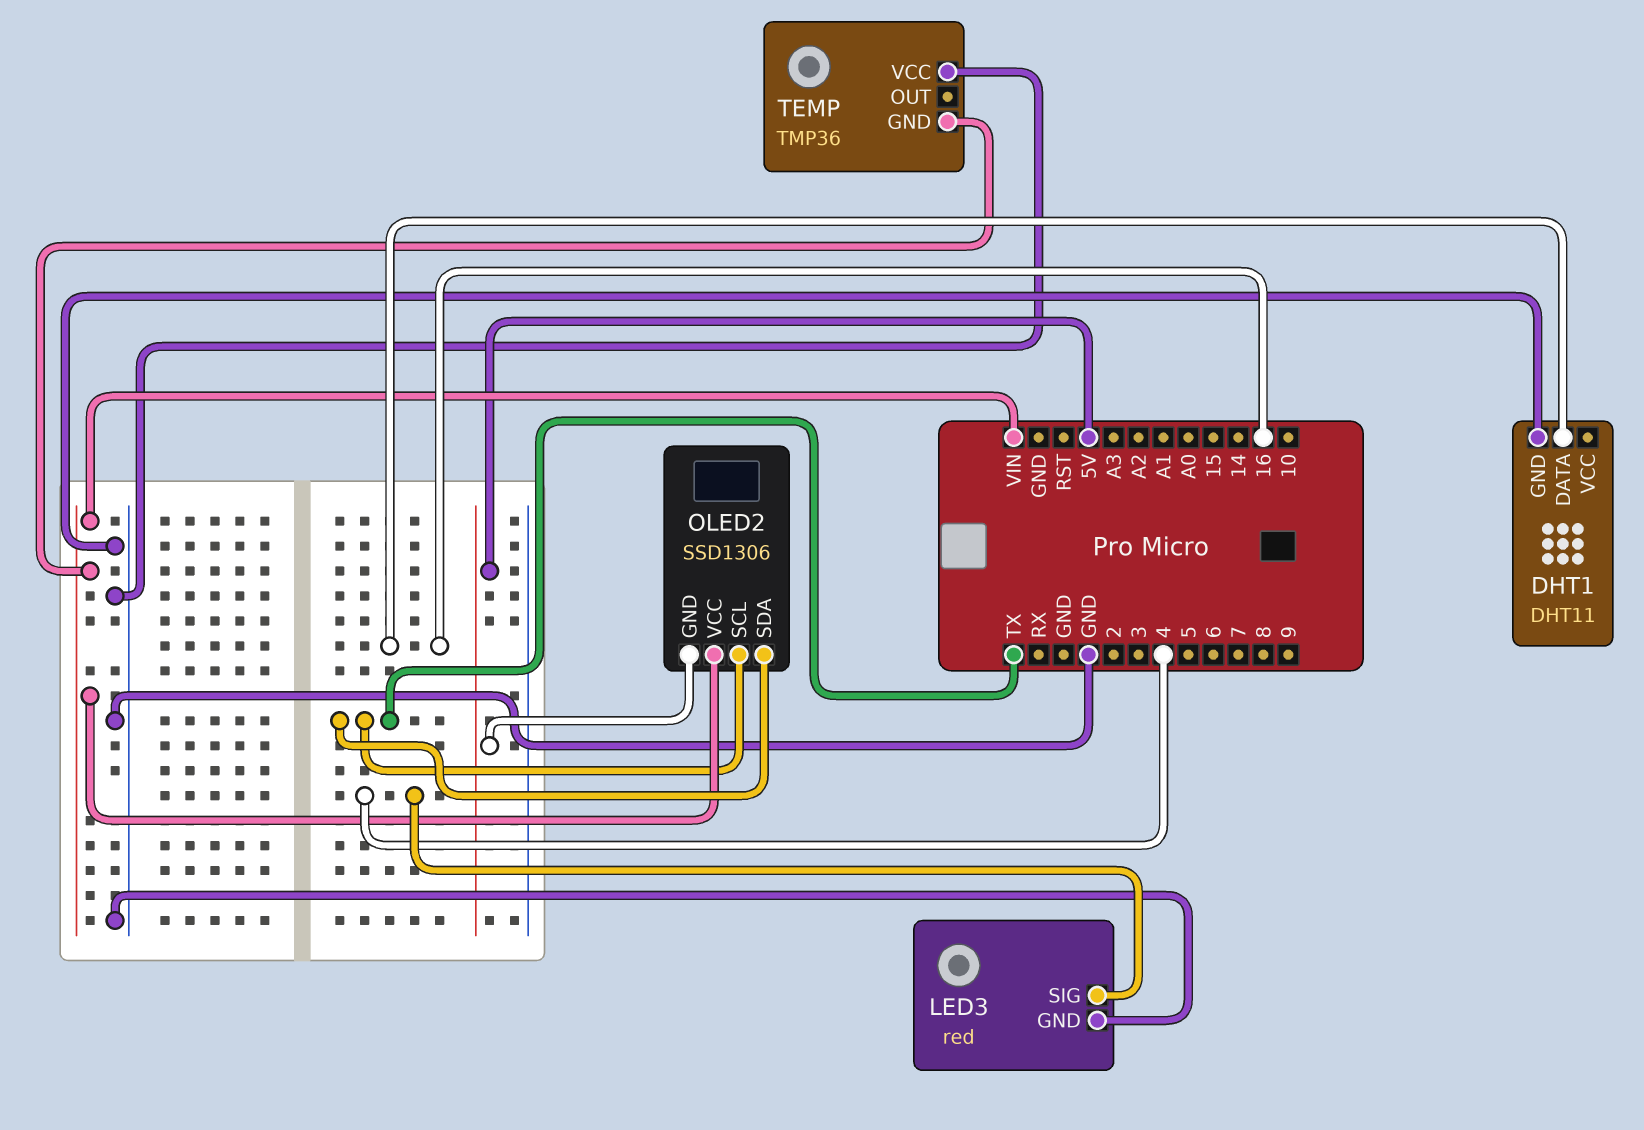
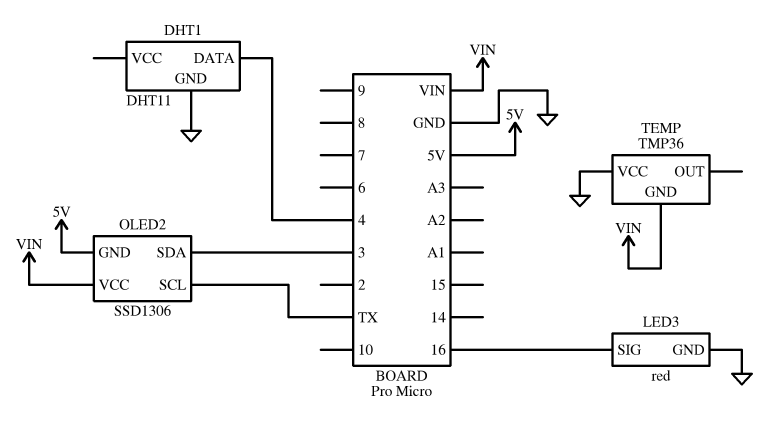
DHT1 pin DATA: 16 -> 4
LED3 pin SIG: 4 -> 16
OLED2 pin SDA: TX -> 3

